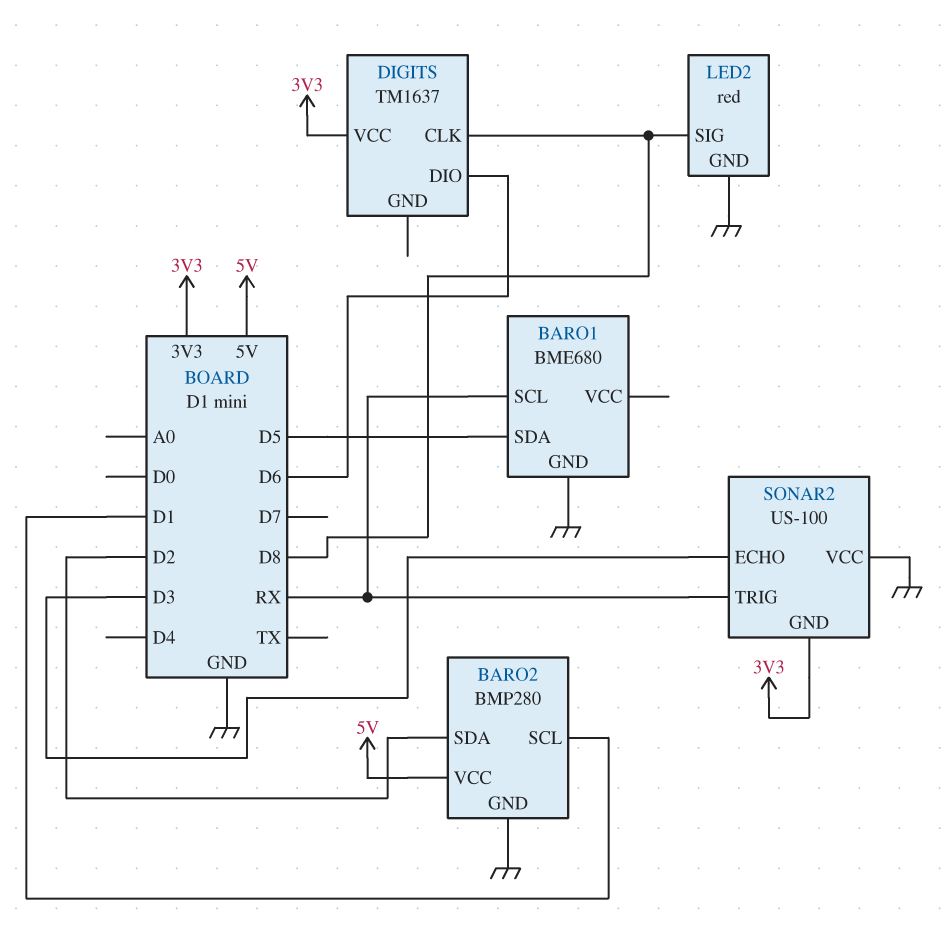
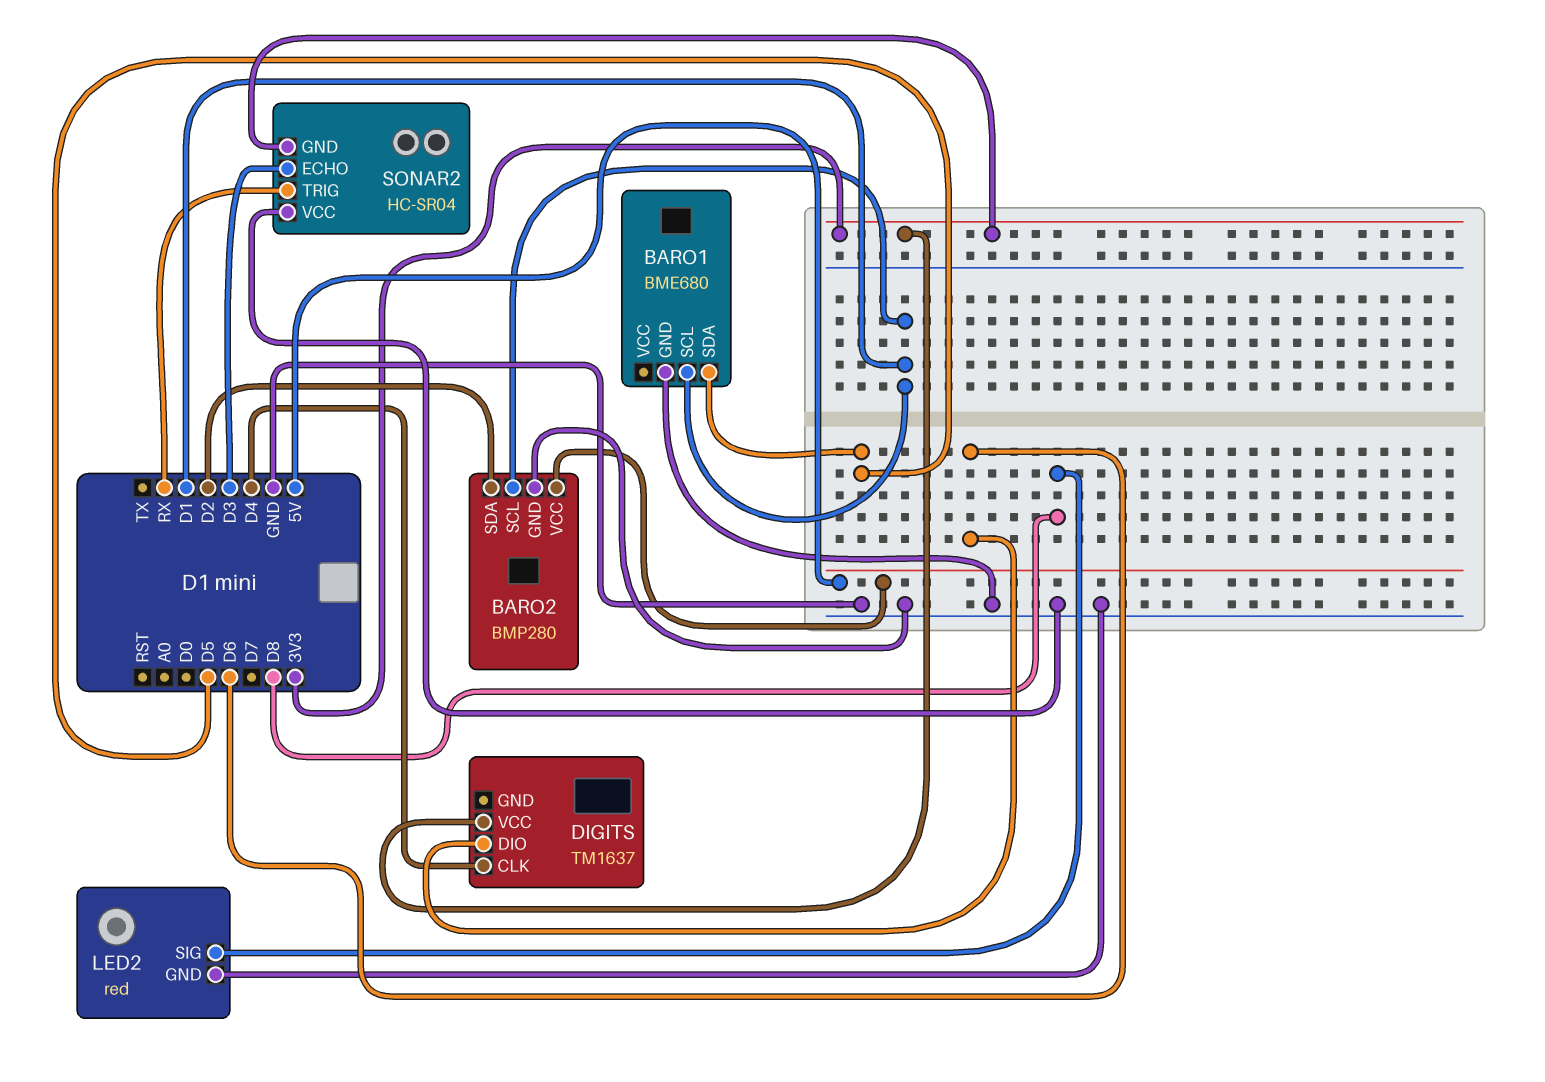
BARO1 pin SCL: RX -> D1
DIGITS pin CLK: D8 -> D4
SONAR2: US-100 -> HC-SR04

